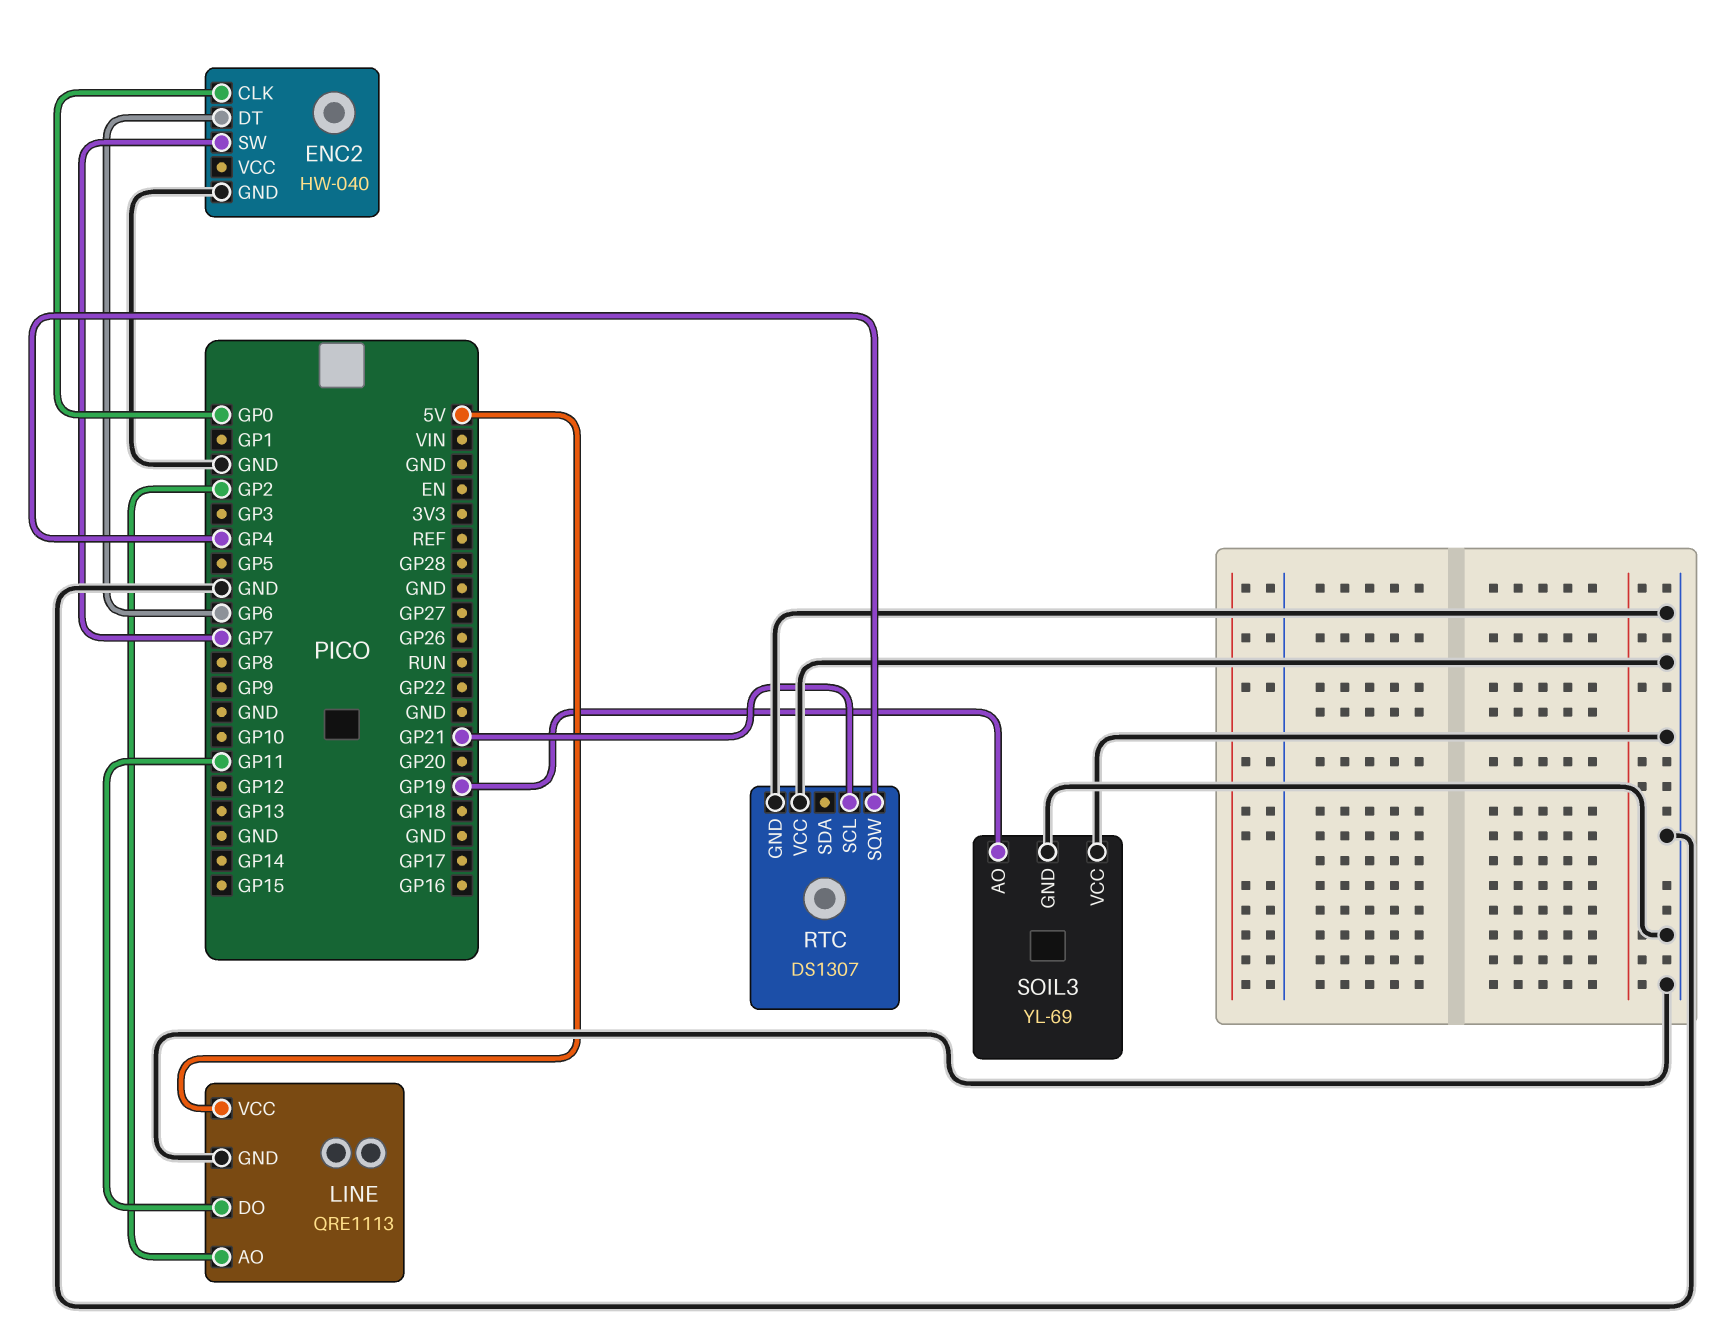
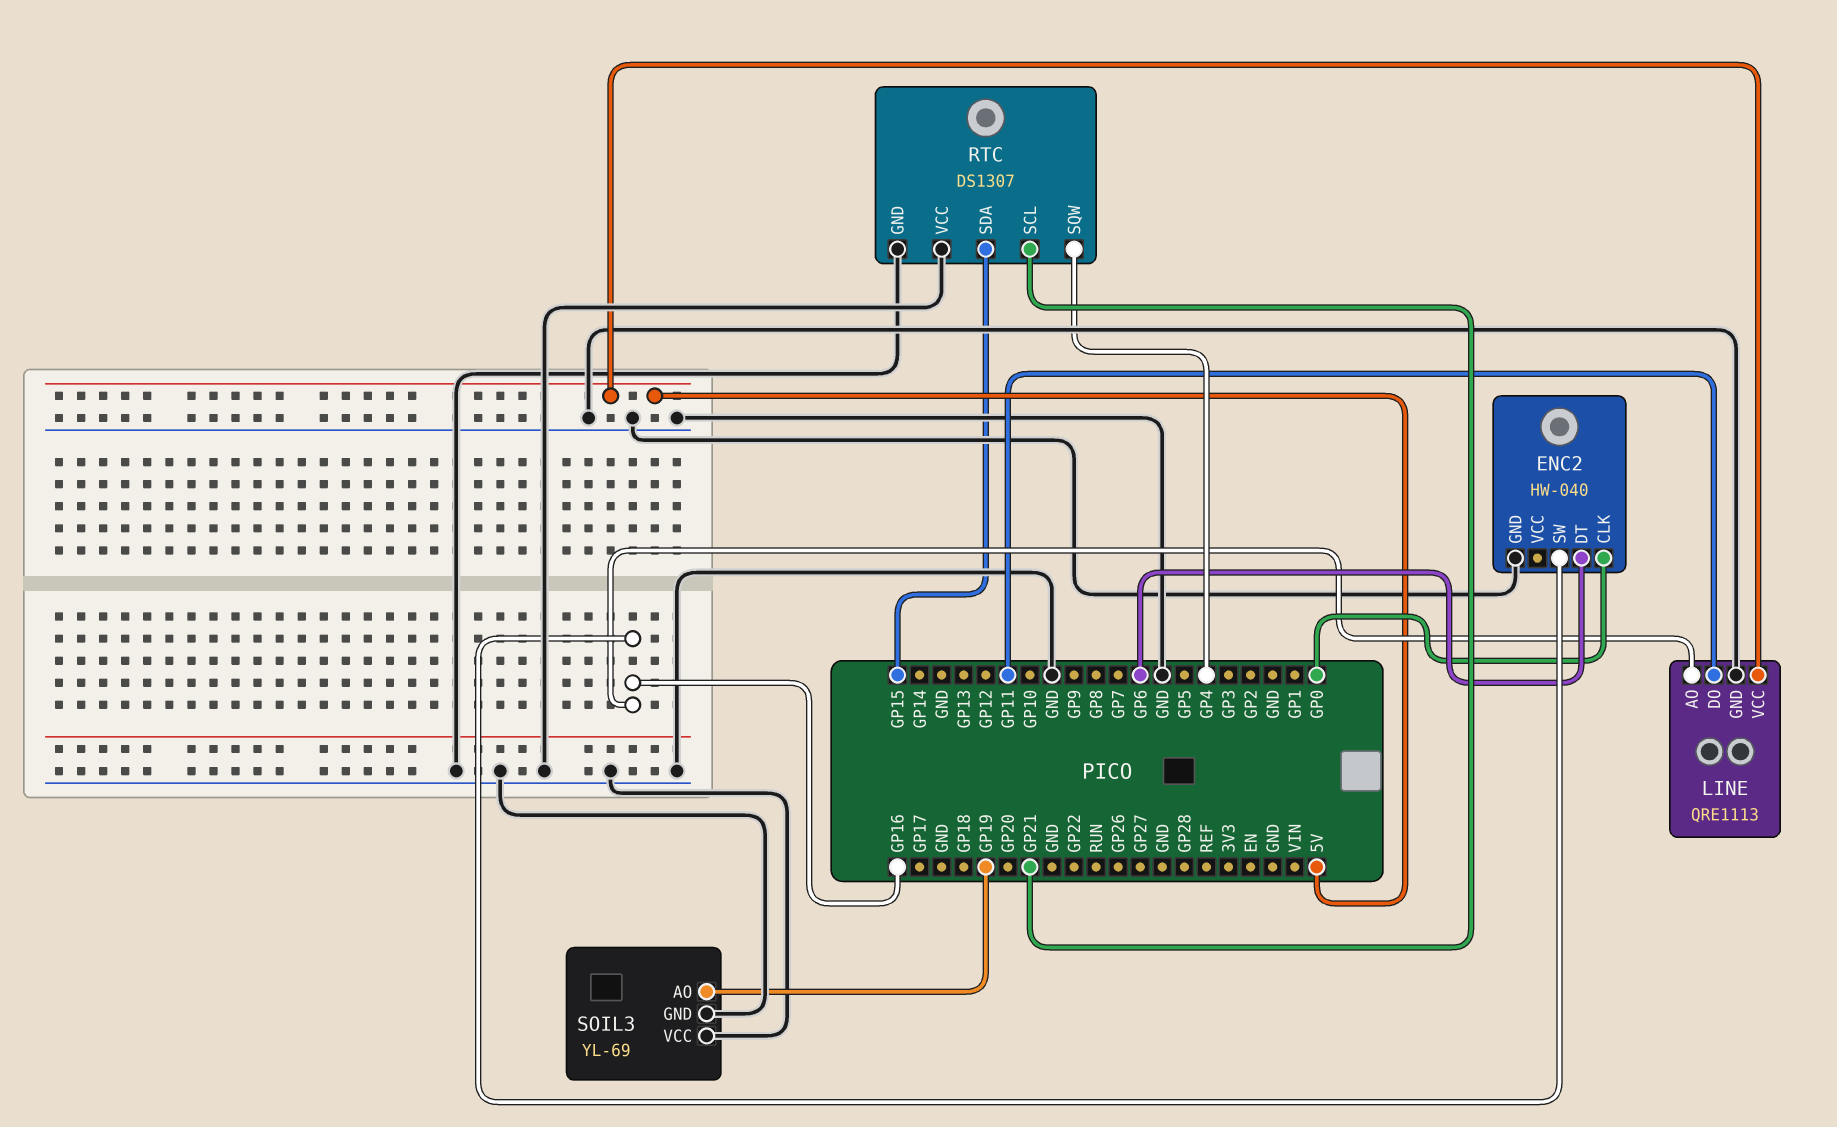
ENC2 pin SW: GP7 -> GP16
LINE pin AO: GP2 -> GP16
RTC pin SDA: none -> GP15

